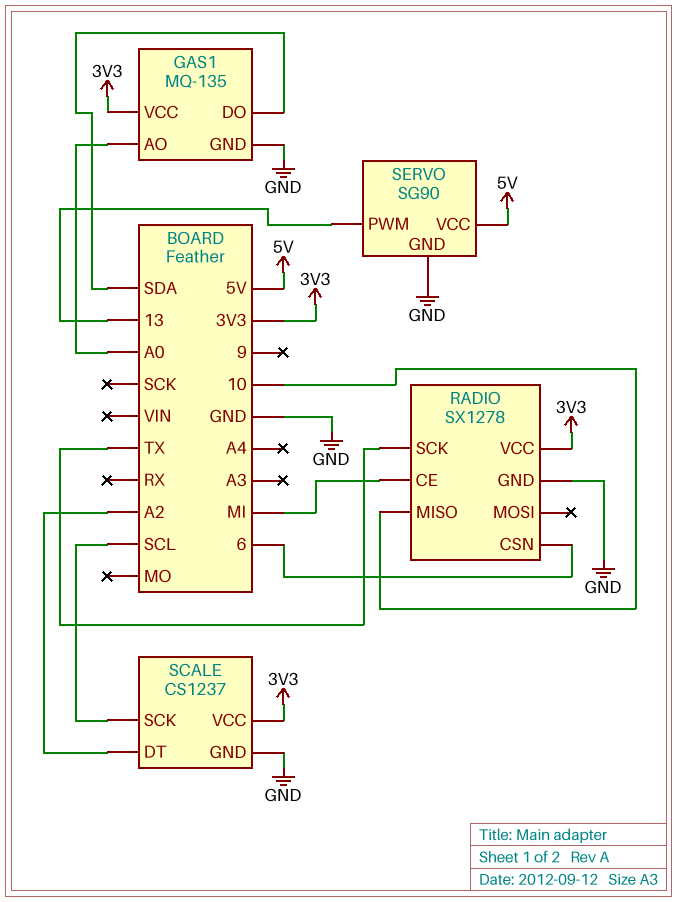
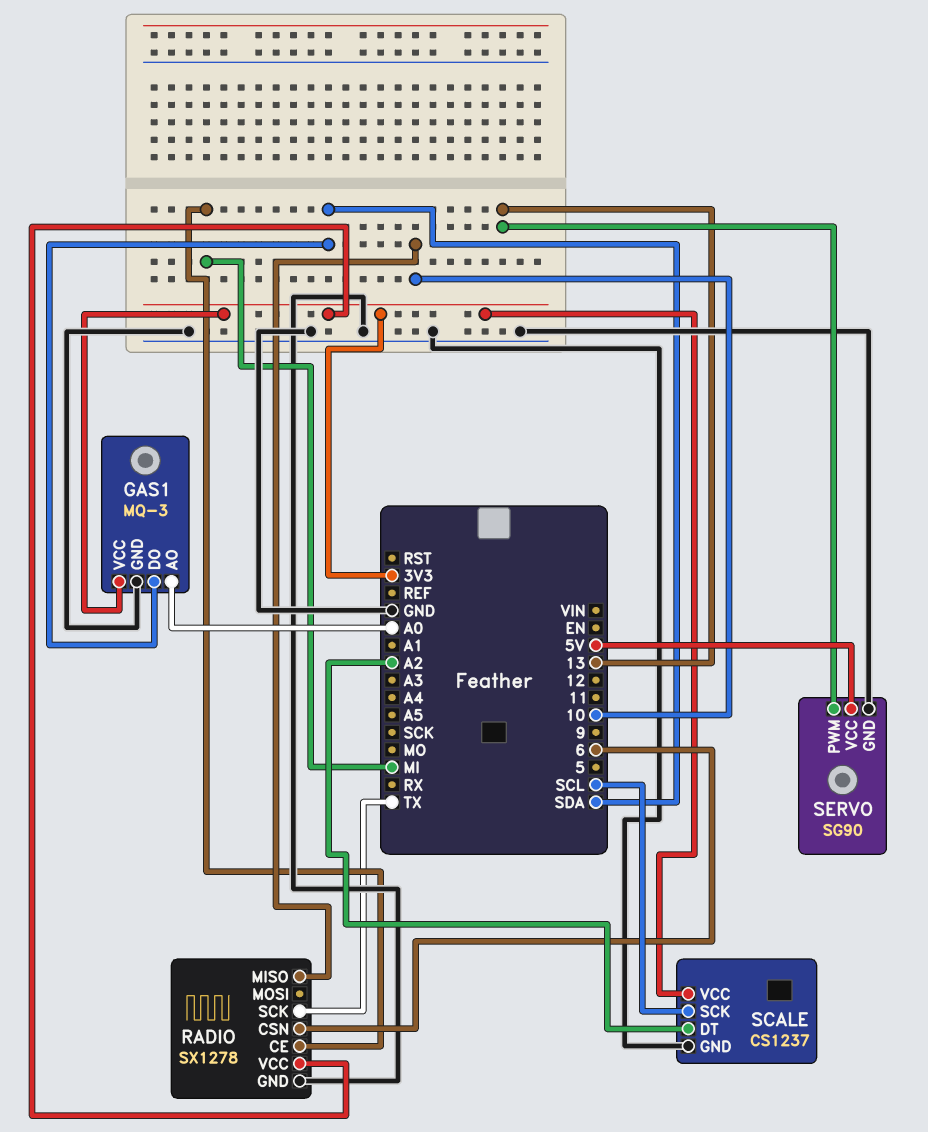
GAS1: MQ-135 -> MQ-3

